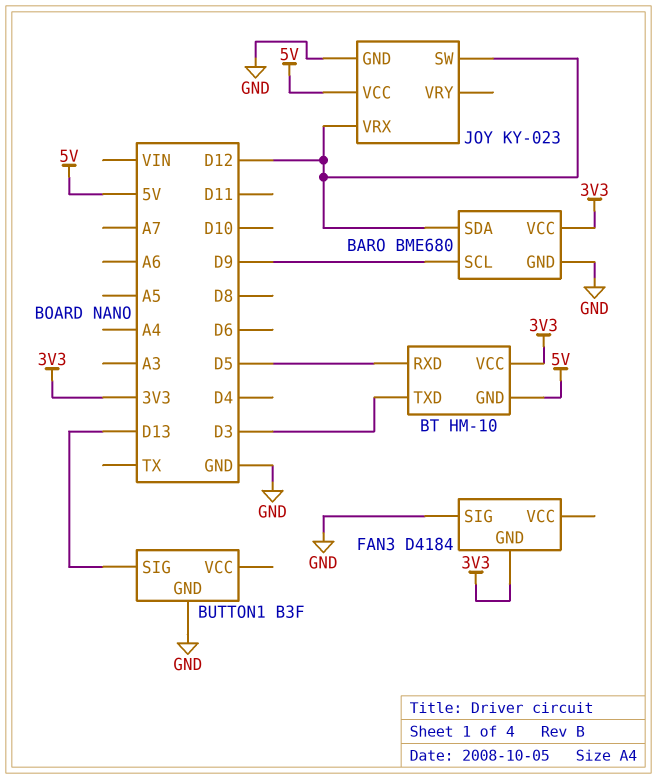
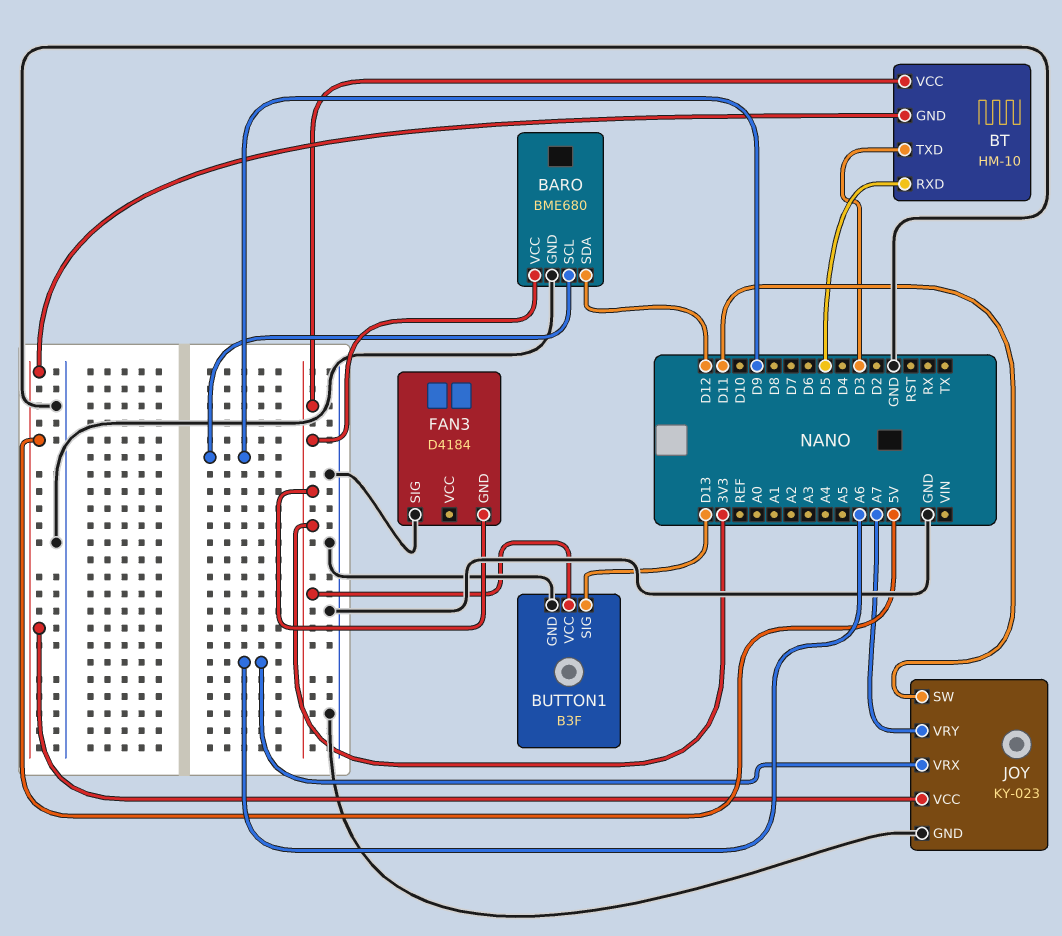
BUTTON1 pin VCC: none -> 3V3
JOY pin SW: D12 -> D11
JOY pin VRX: D12 -> A6
JOY pin VRY: none -> A7

